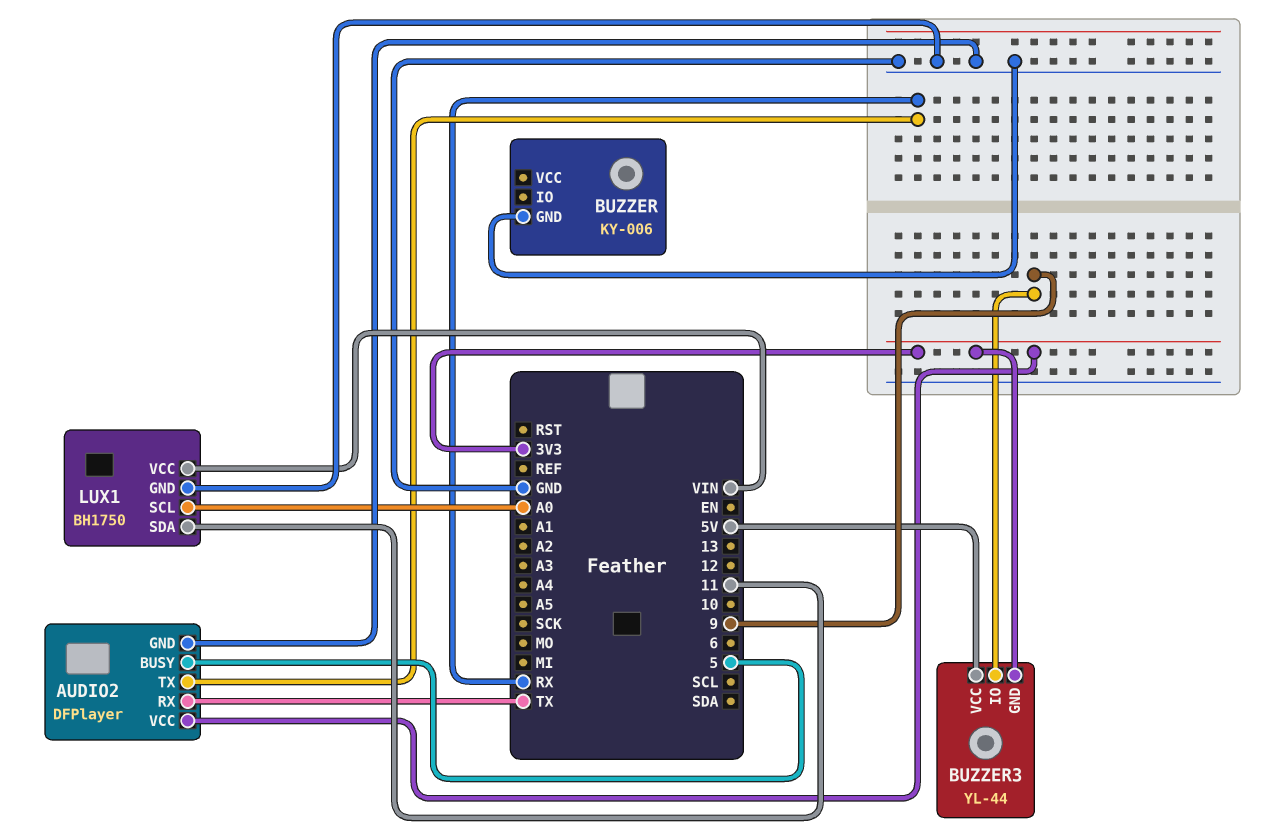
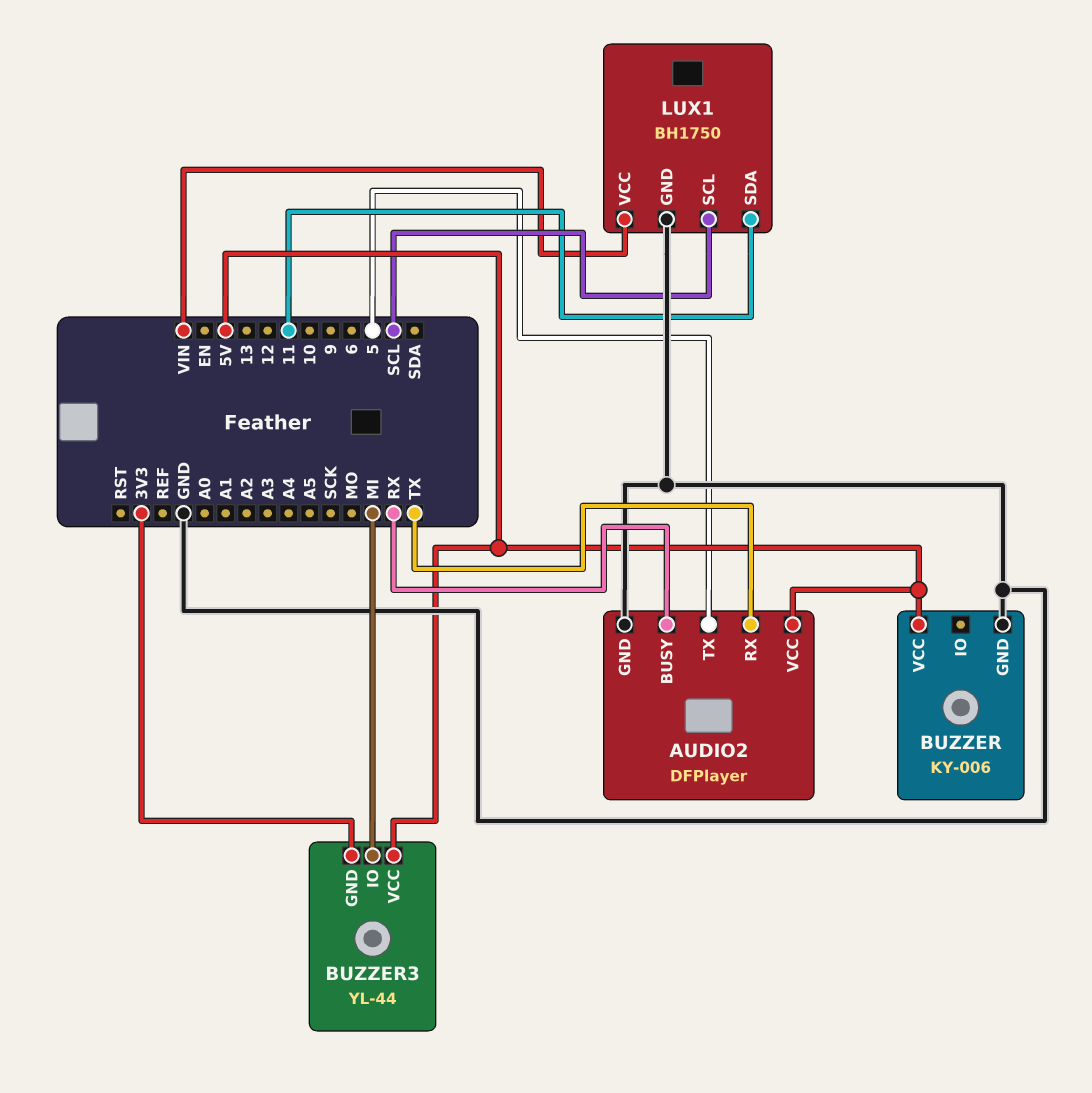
AUDIO2 pin BUSY: 5 -> RX
AUDIO2 pin TX: RX -> 5
AUDIO2 pin VCC: 3V3 -> 5V
BUZZER pin VCC: none -> 5V
BUZZER3 pin IO: 9 -> MI
LUX1 pin SCL: A0 -> SCL

